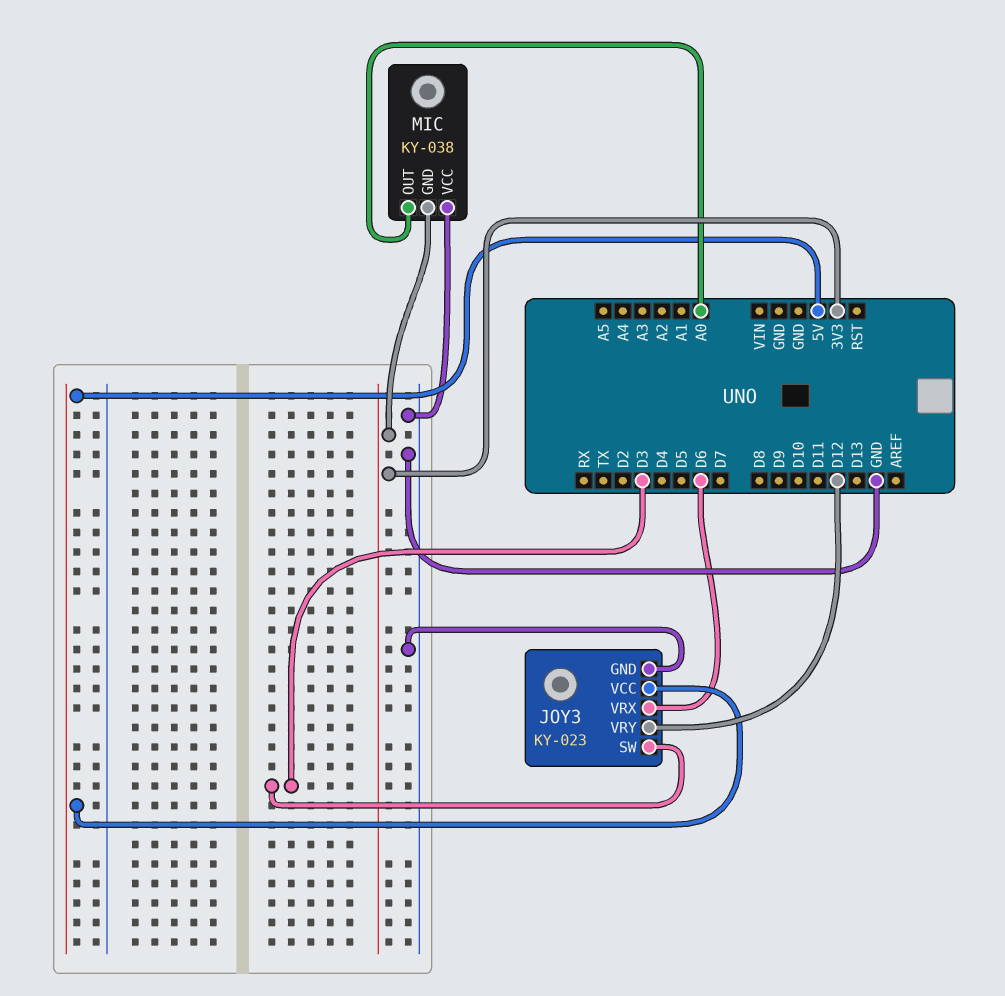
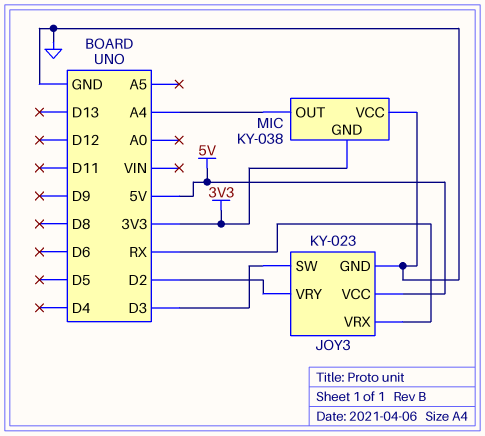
JOY3 pin VRX: D6 -> RX
JOY3 pin VRY: D12 -> D2
MIC pin OUT: A0 -> A4

